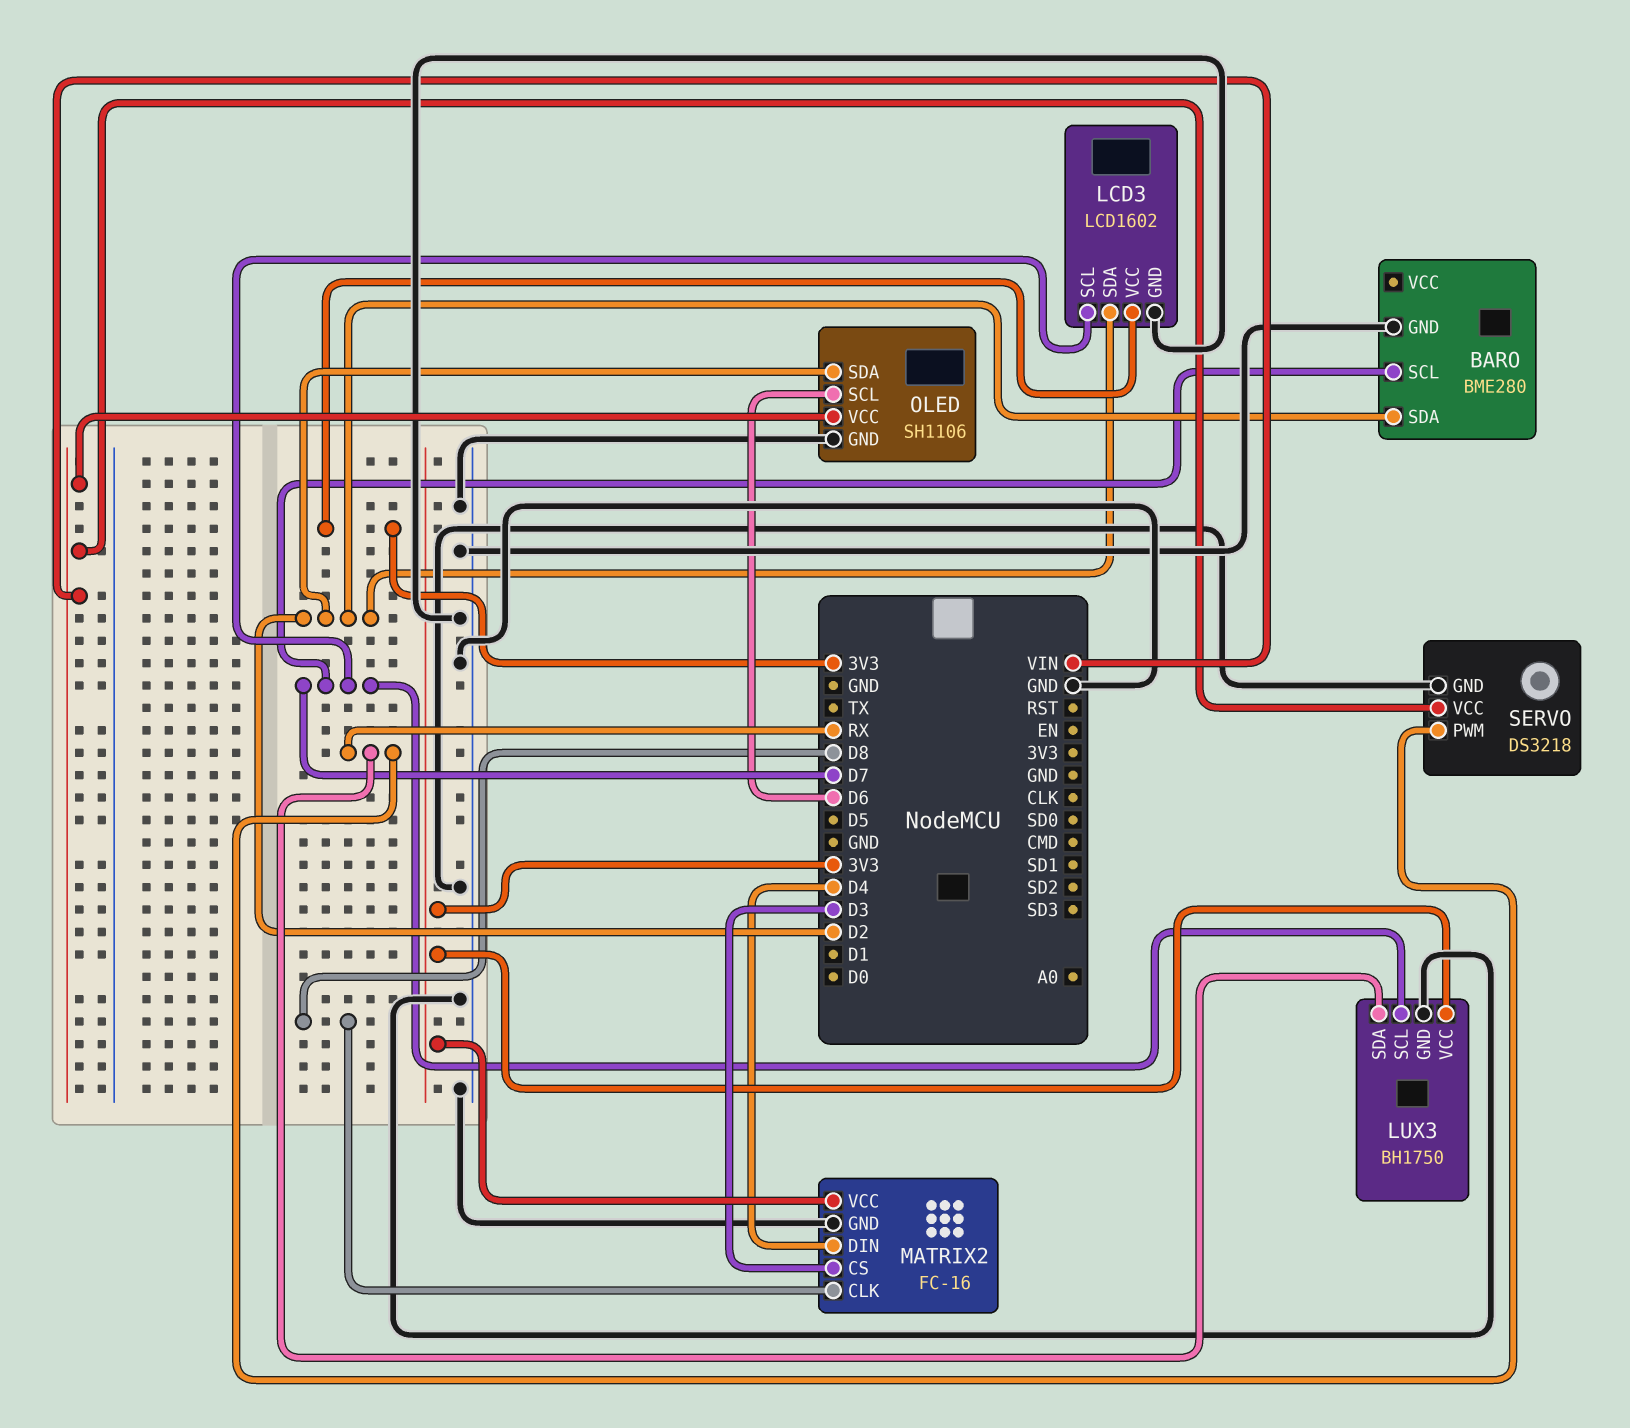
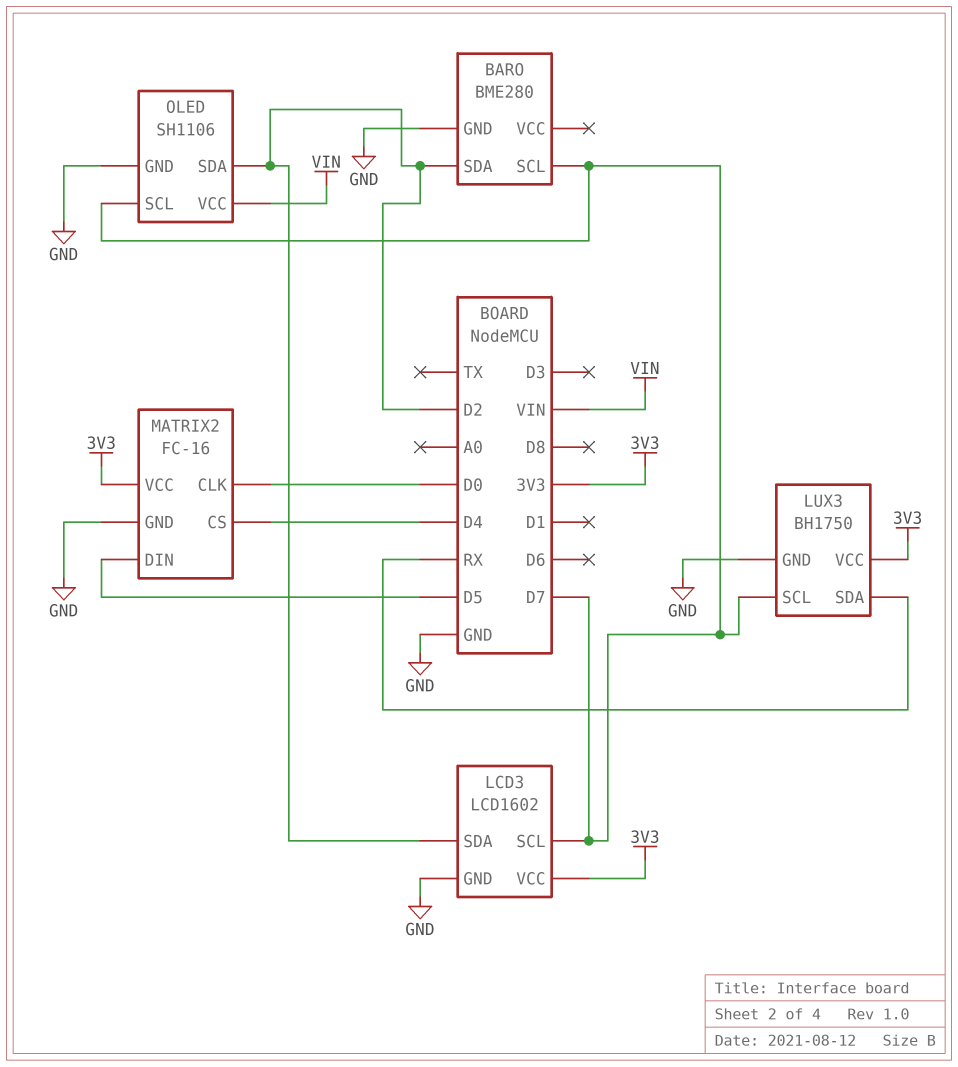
MATRIX2 pin CLK: D8 -> D0
MATRIX2 pin CS: D3 -> D4
MATRIX2 pin DIN: D4 -> D5
OLED pin SCL: D6 -> D7
SERVO: DS3218 -> none
SERVO pin GND: GND -> none
SERVO pin PWM: RX -> none
SERVO pin VCC: VIN -> none

